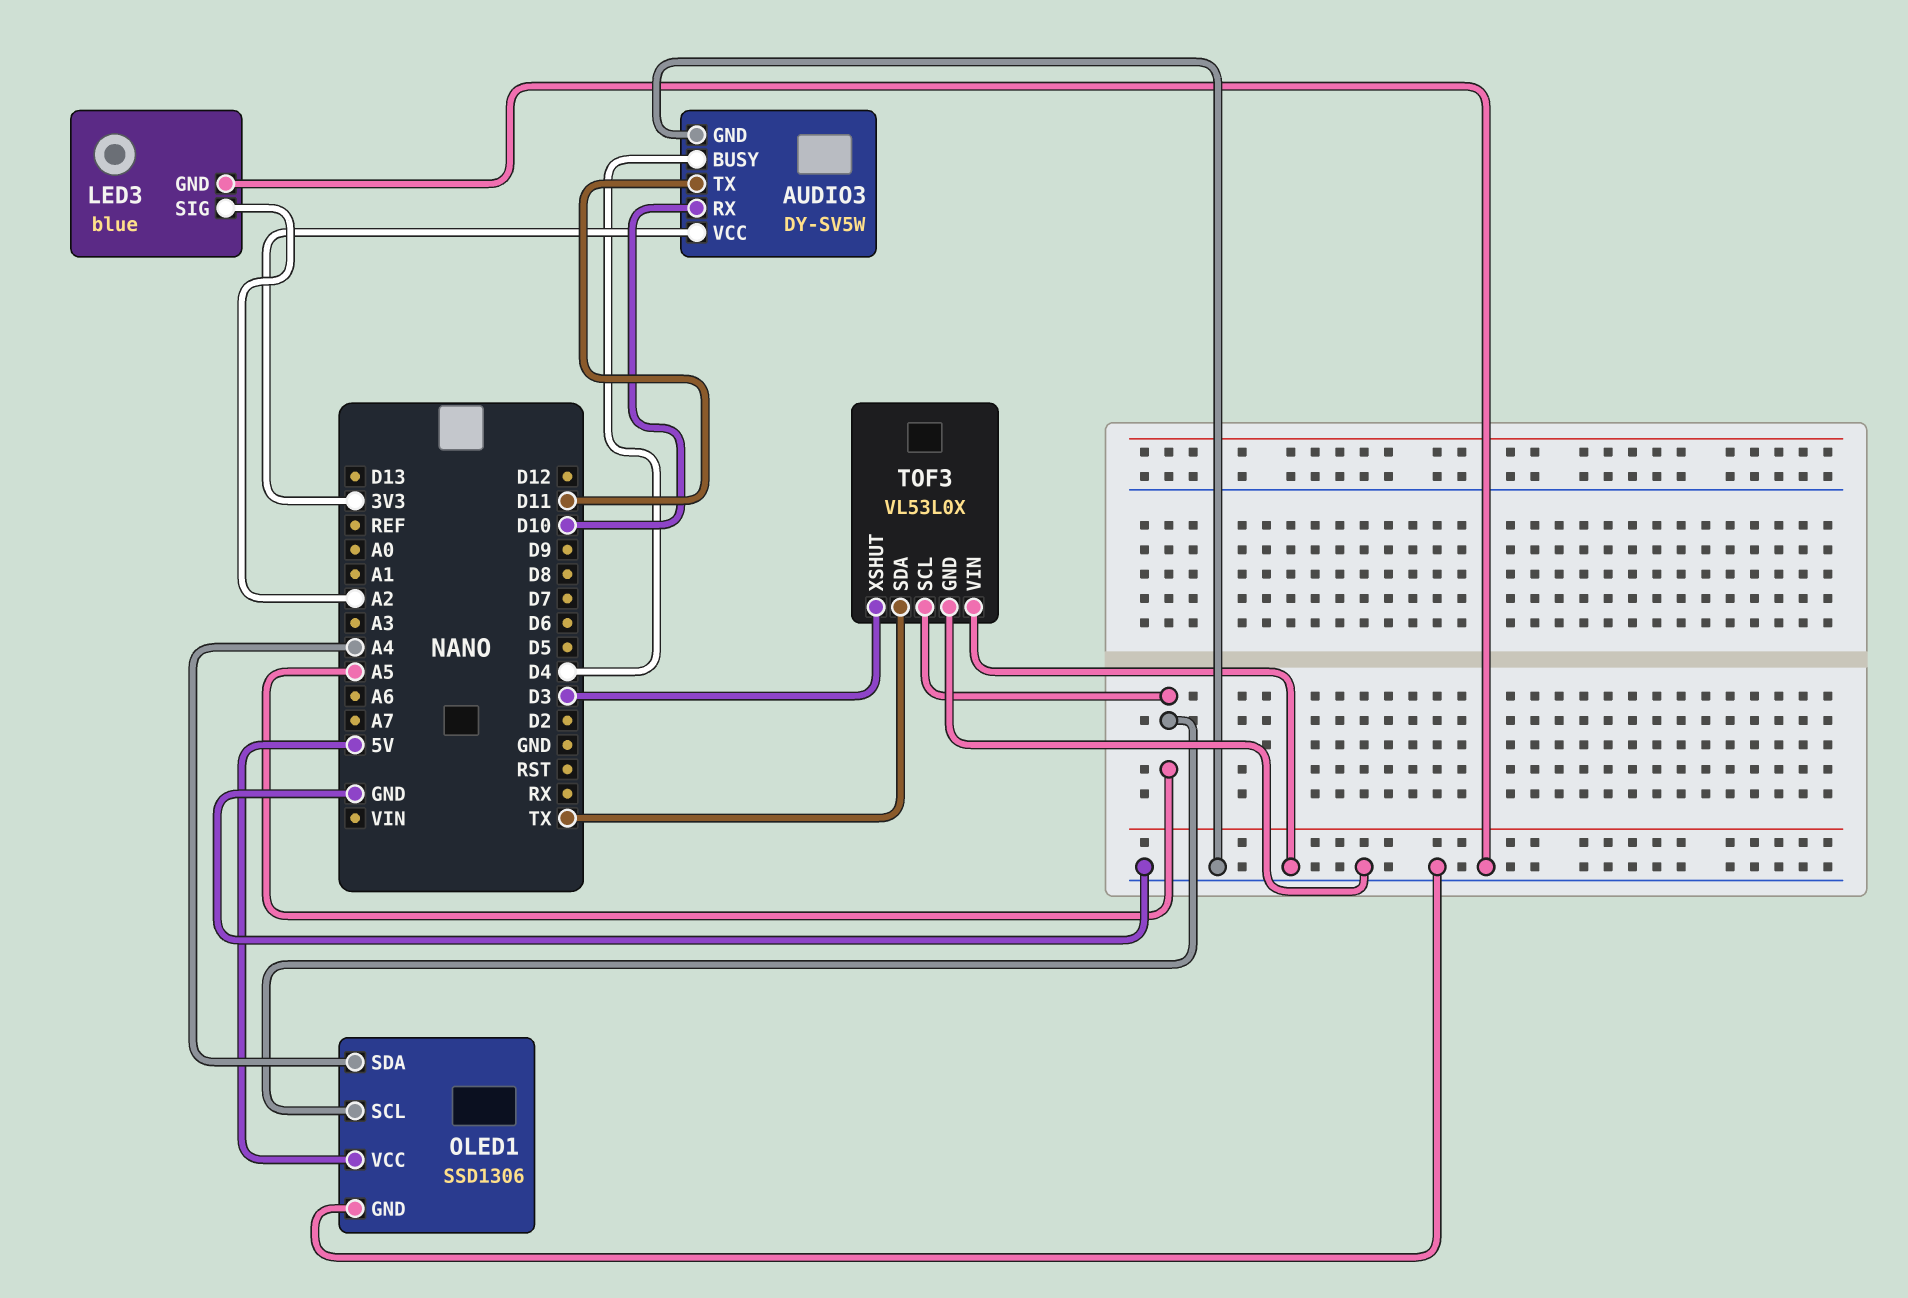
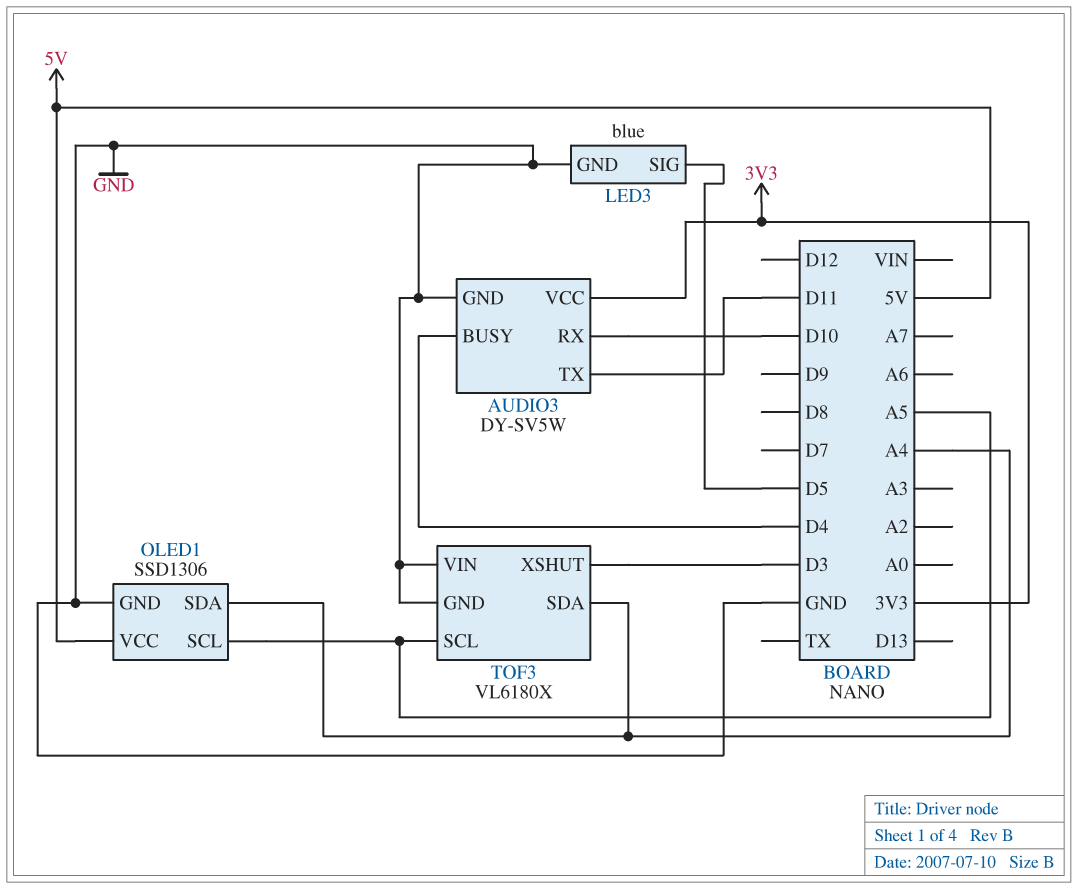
LED3 pin SIG: A2 -> D5
TOF3: VL53L0X -> VL6180X
TOF3 pin SDA: TX -> A4

